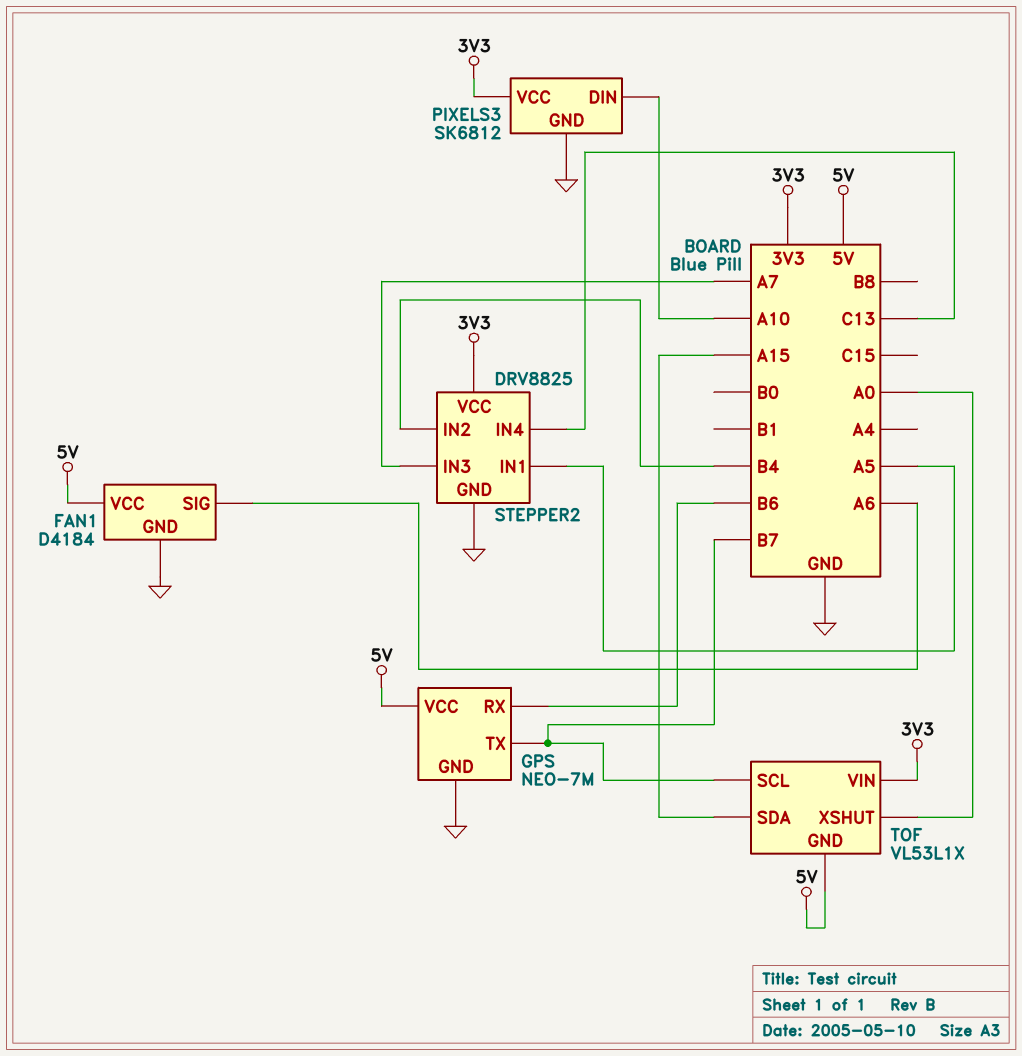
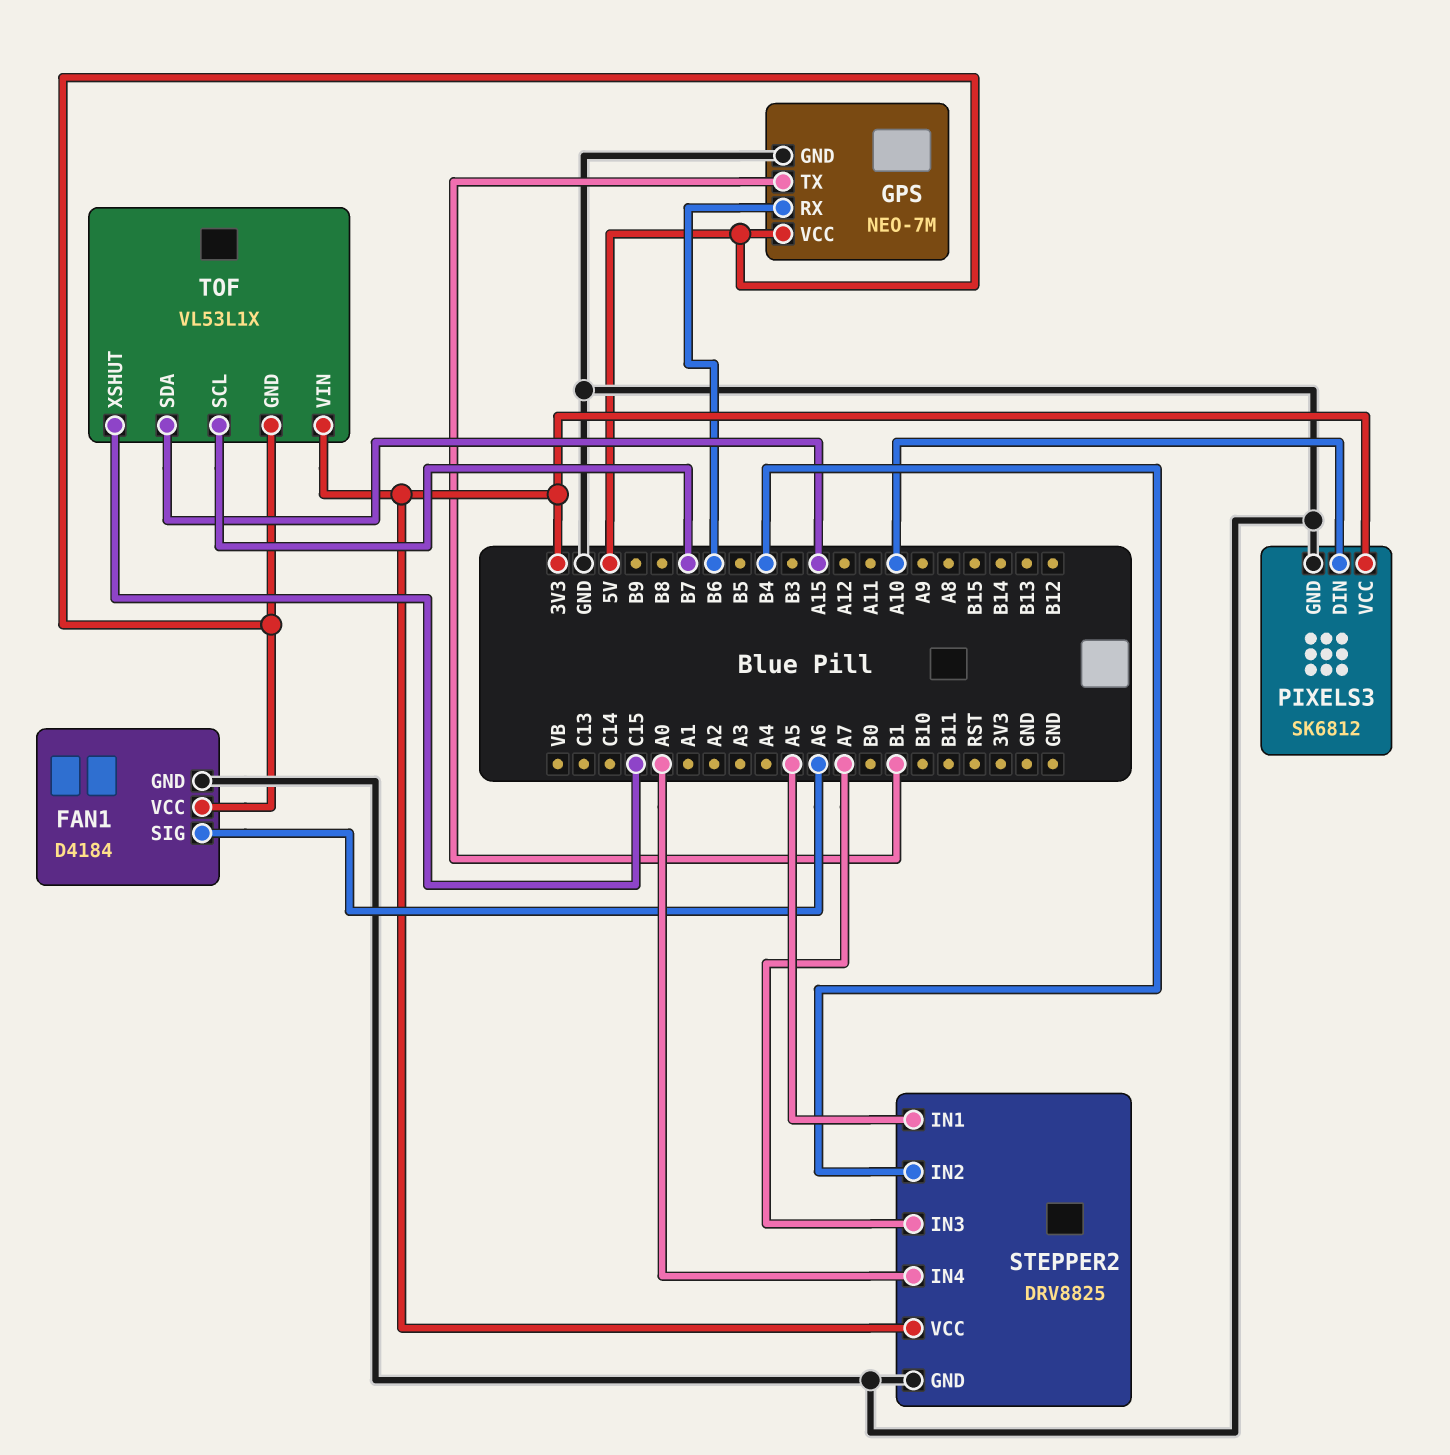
GPS pin TX: B7 -> B1
STEPPER2 pin IN4: C13 -> A0
TOF pin XSHUT: A0 -> C15

